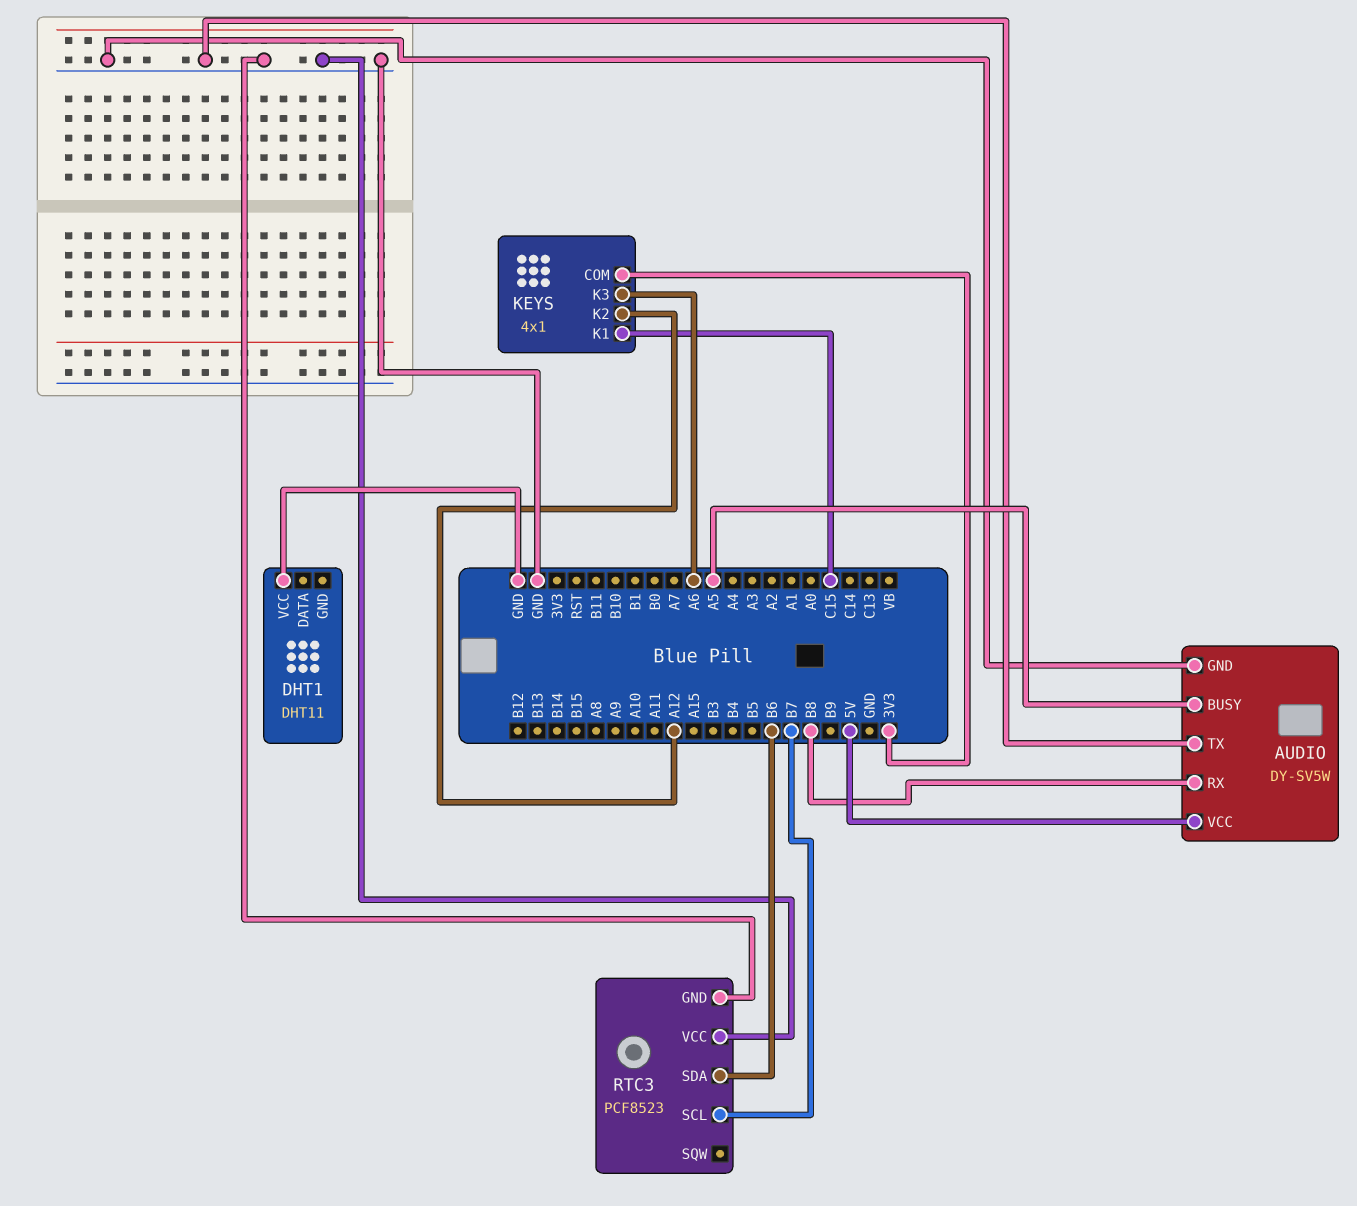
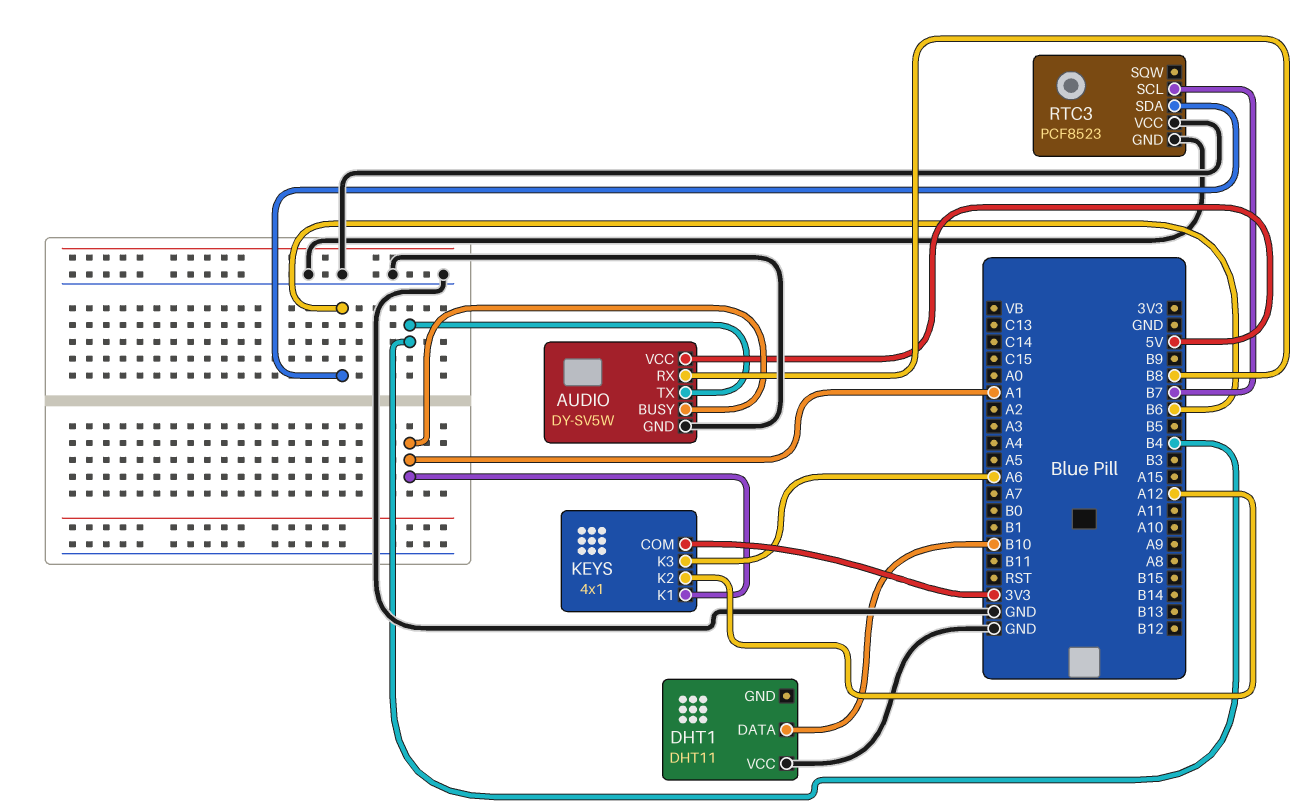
AUDIO pin BUSY: A5 -> A1
AUDIO pin TX: GND -> B4
DHT1 pin DATA: none -> B10
KEYS pin K1: C15 -> A1

